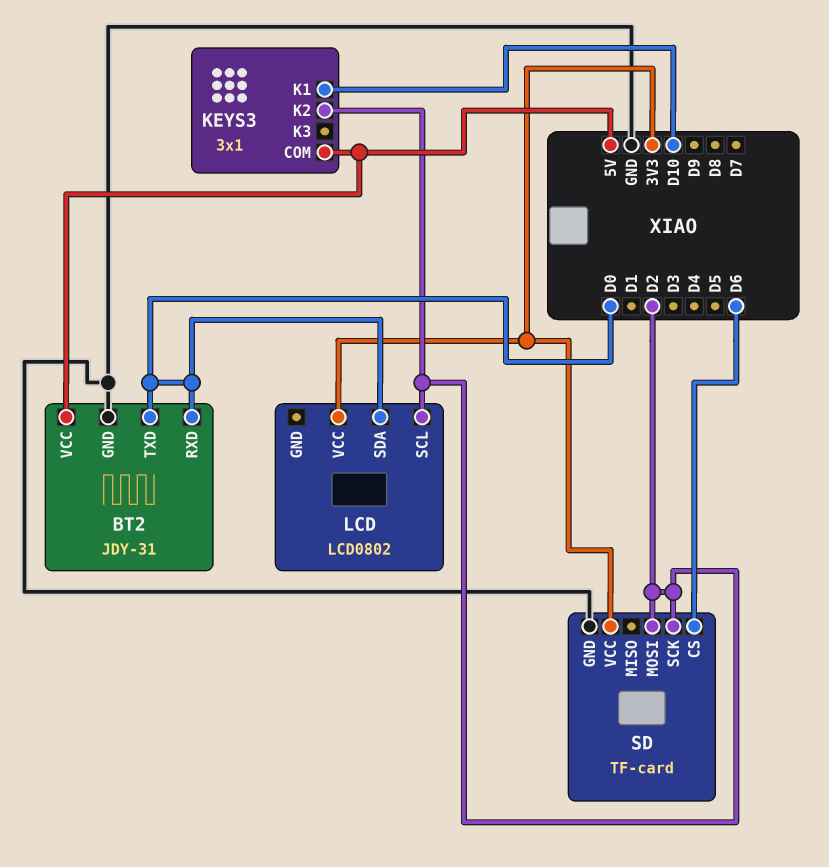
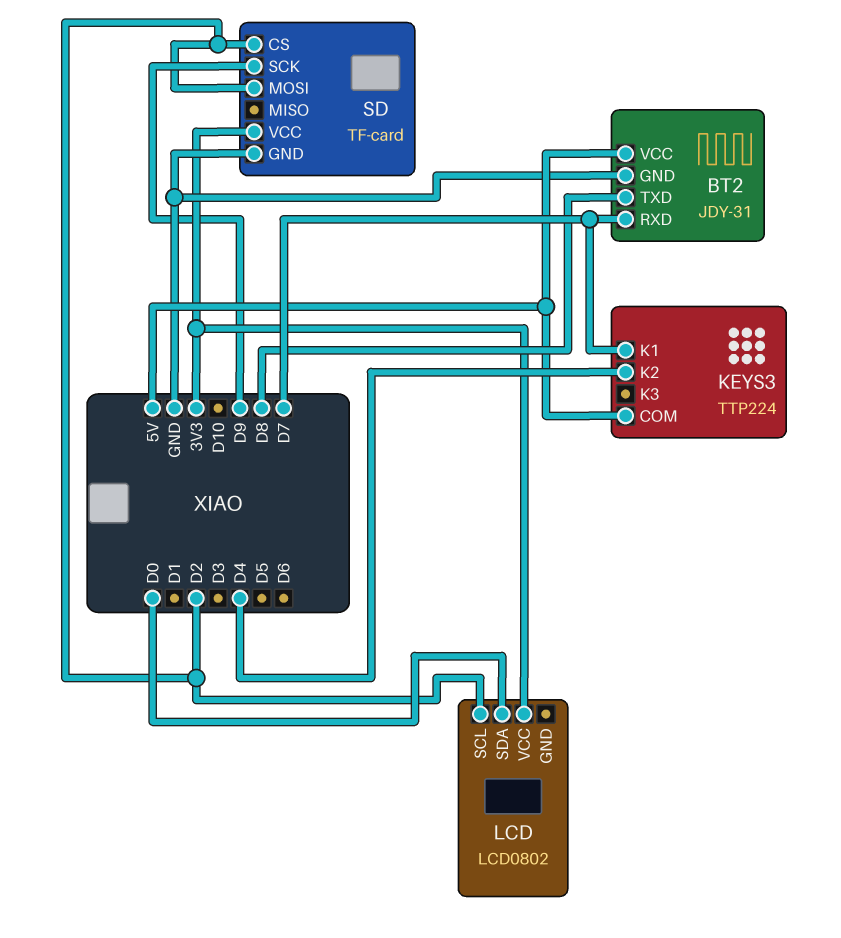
BT2 pin RXD: D0 -> D7
BT2 pin TXD: D0 -> D8
KEYS3: 3x1 -> TTP224
KEYS3 pin K1: D10 -> D7
KEYS3 pin K2: D2 -> D4
SD pin CS: D6 -> D2
SD pin SCK: D2 -> D9

